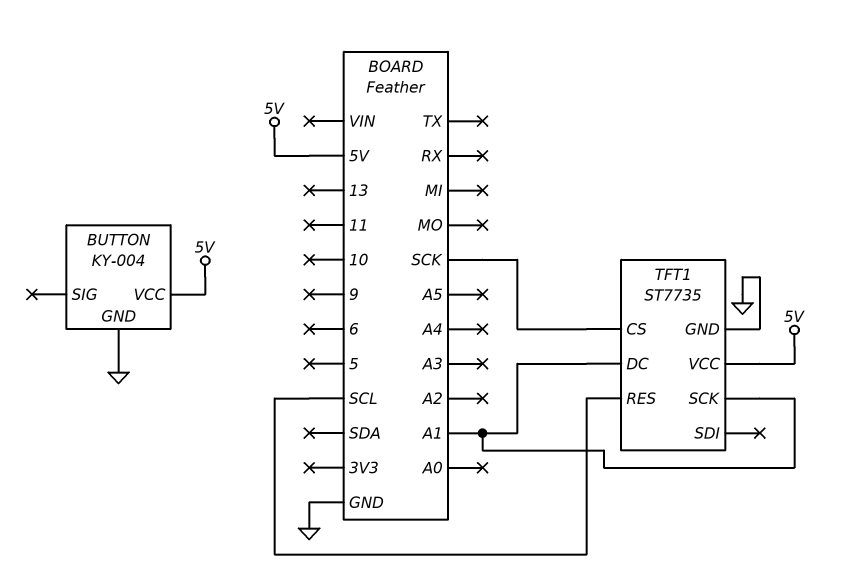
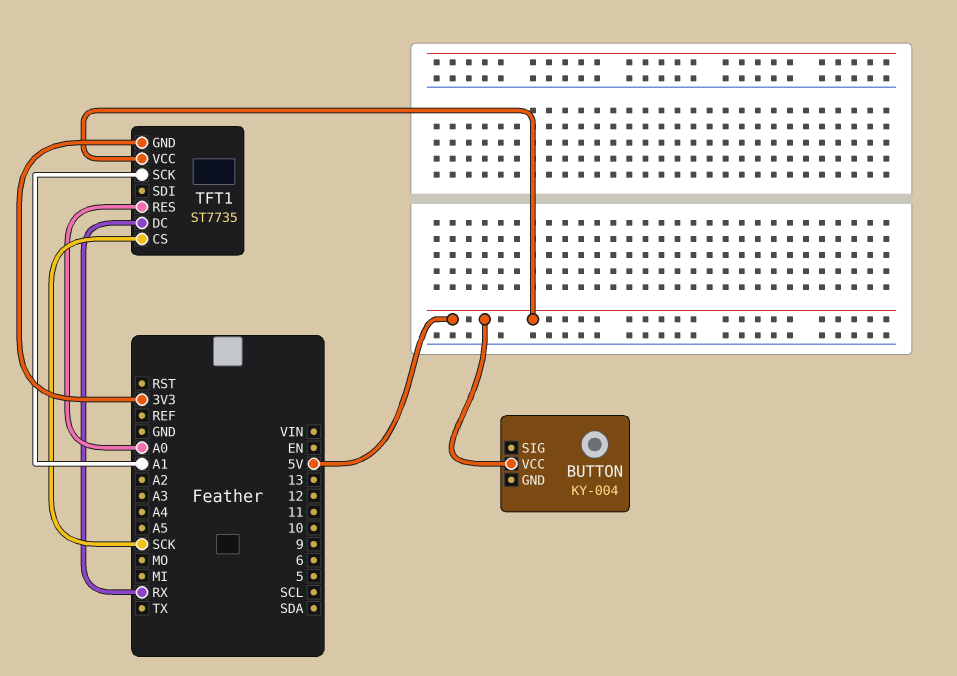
BUTTON pin GND: GND -> none
TFT1 pin DC: A1 -> RX
TFT1 pin GND: GND -> 3V3
TFT1 pin RES: SCL -> A0

